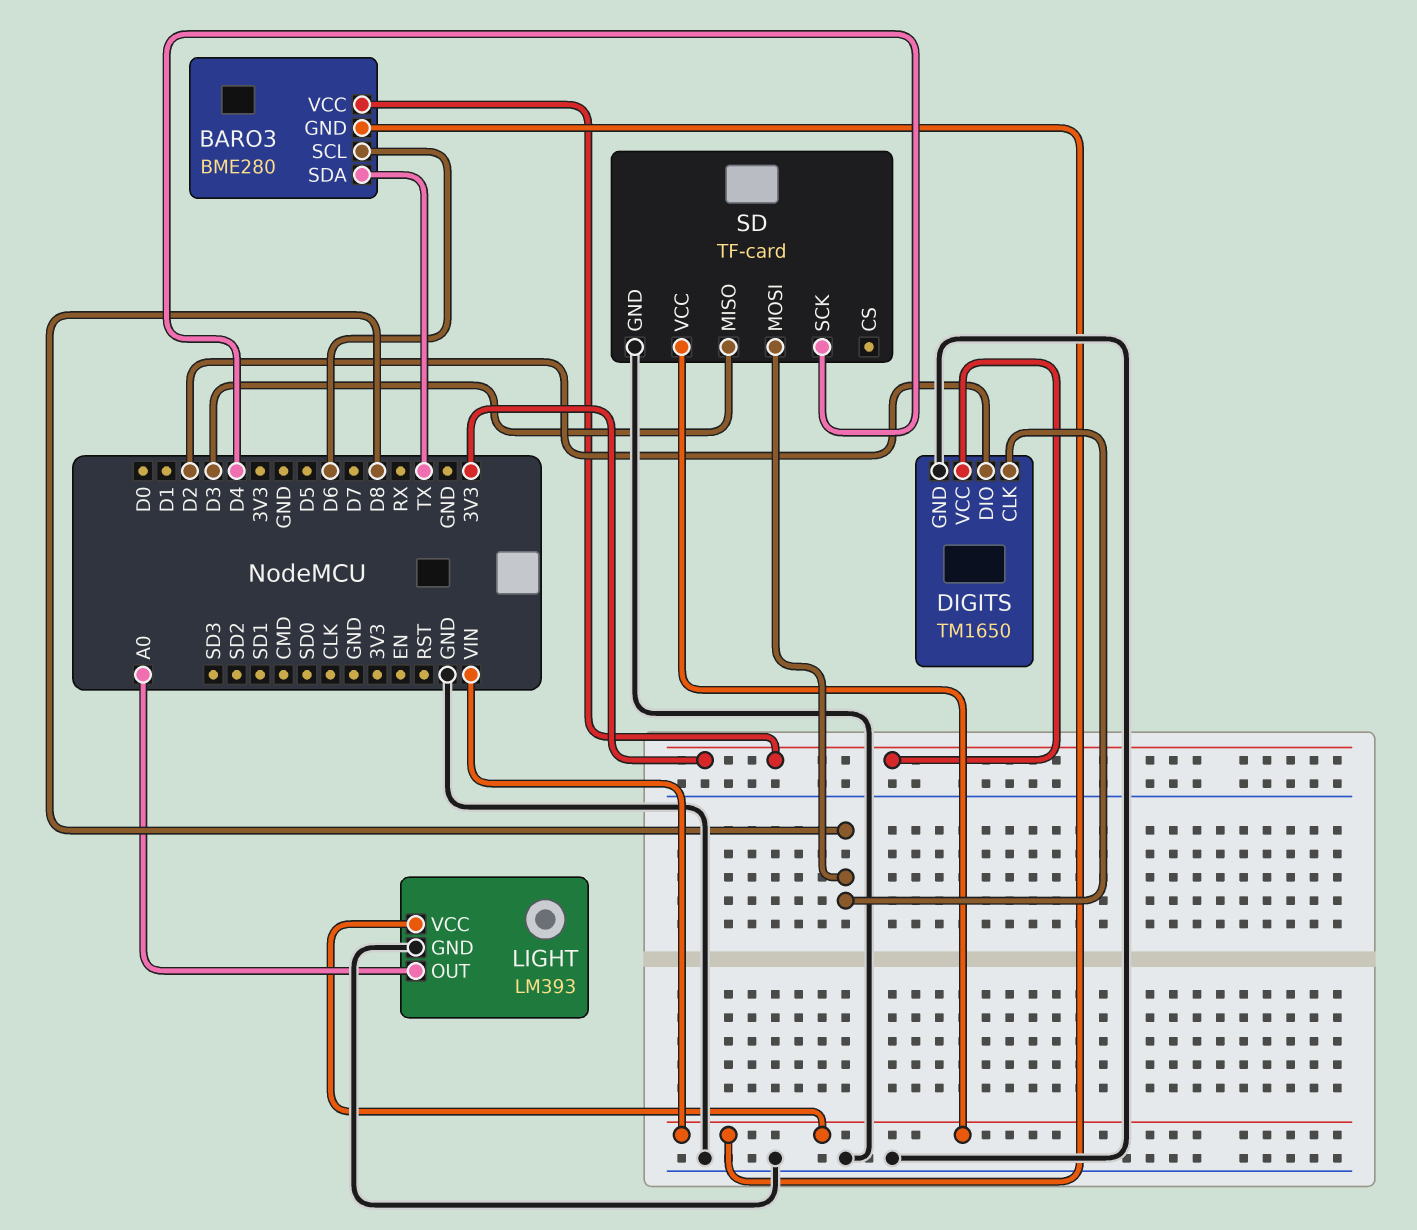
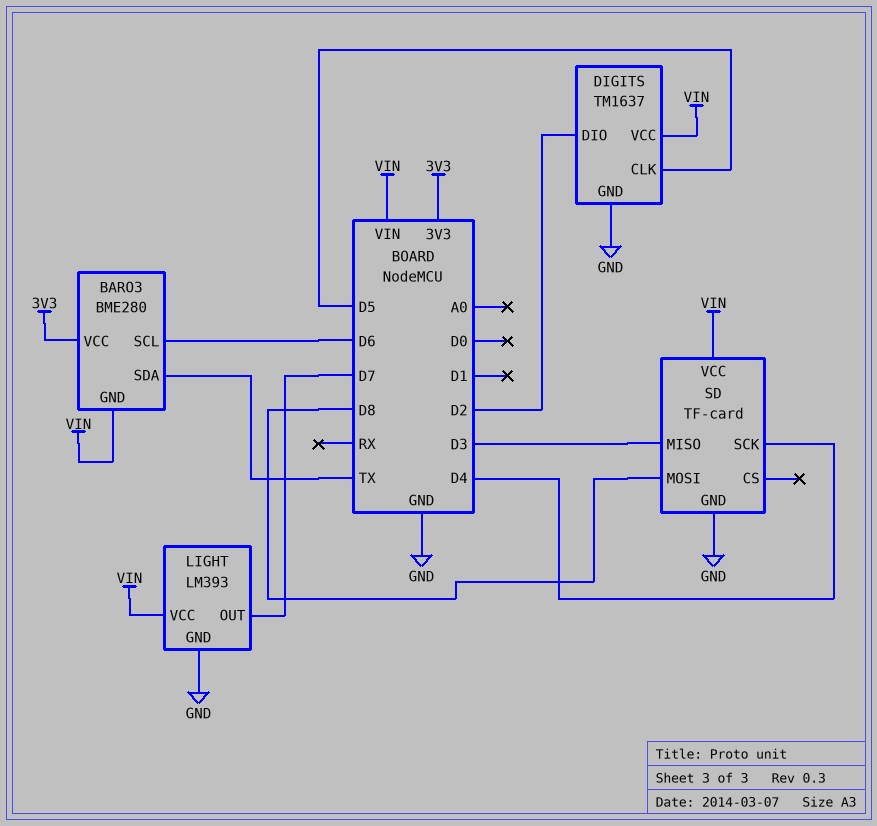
DIGITS: TM1650 -> TM1637
DIGITS pin CLK: D8 -> D5
DIGITS pin VCC: 3V3 -> VIN
LIGHT pin OUT: A0 -> D7

